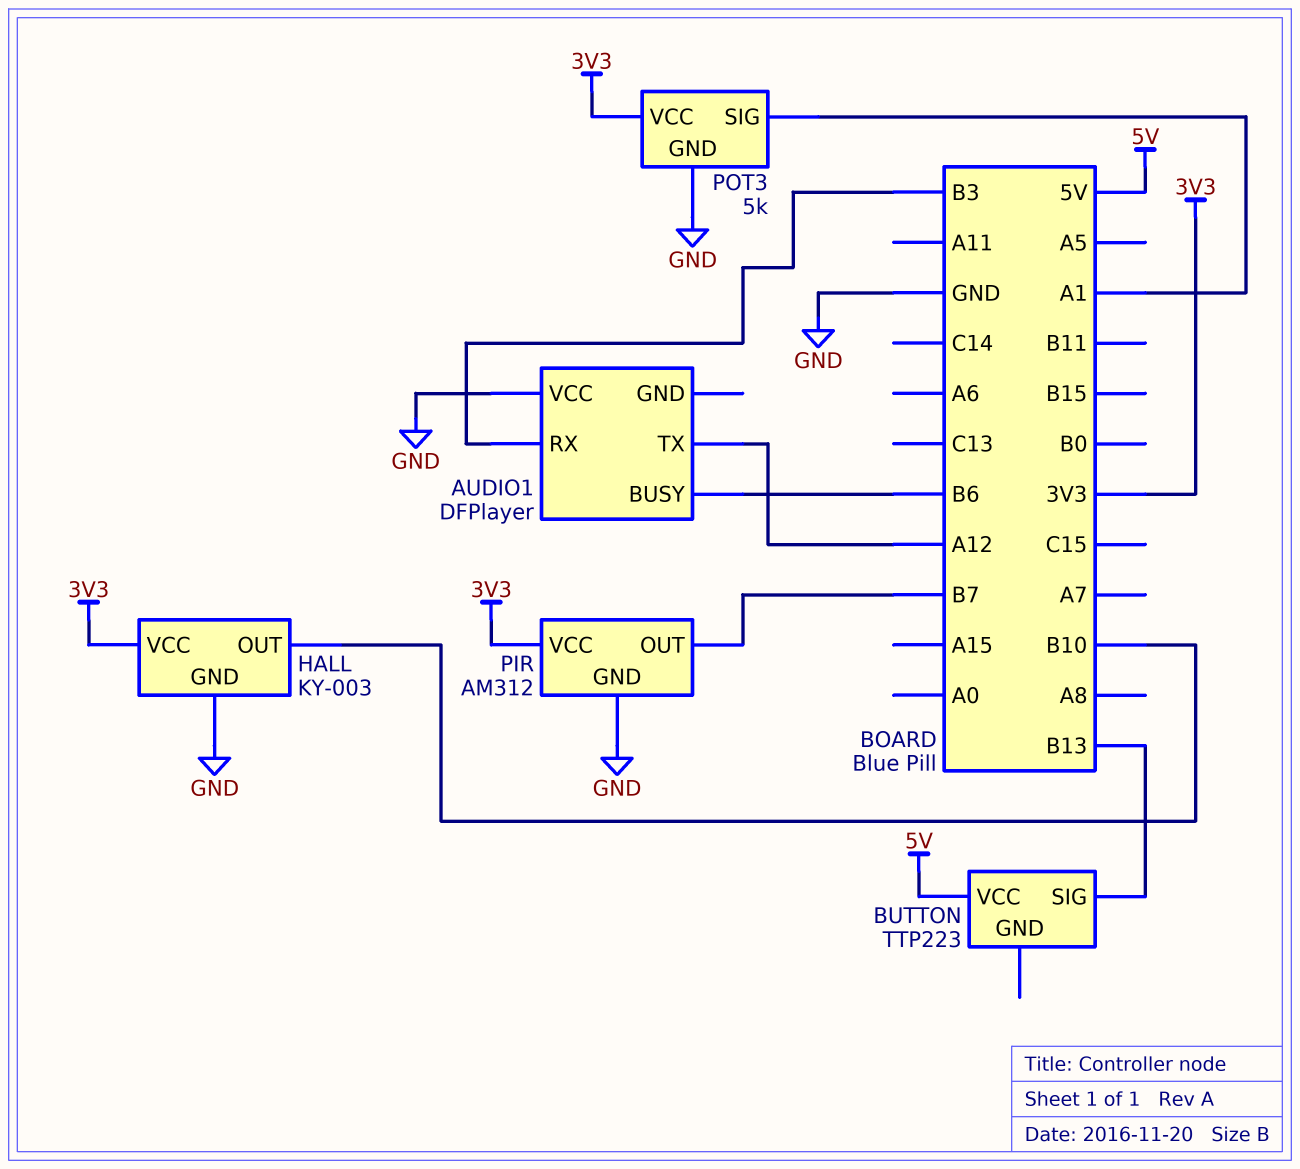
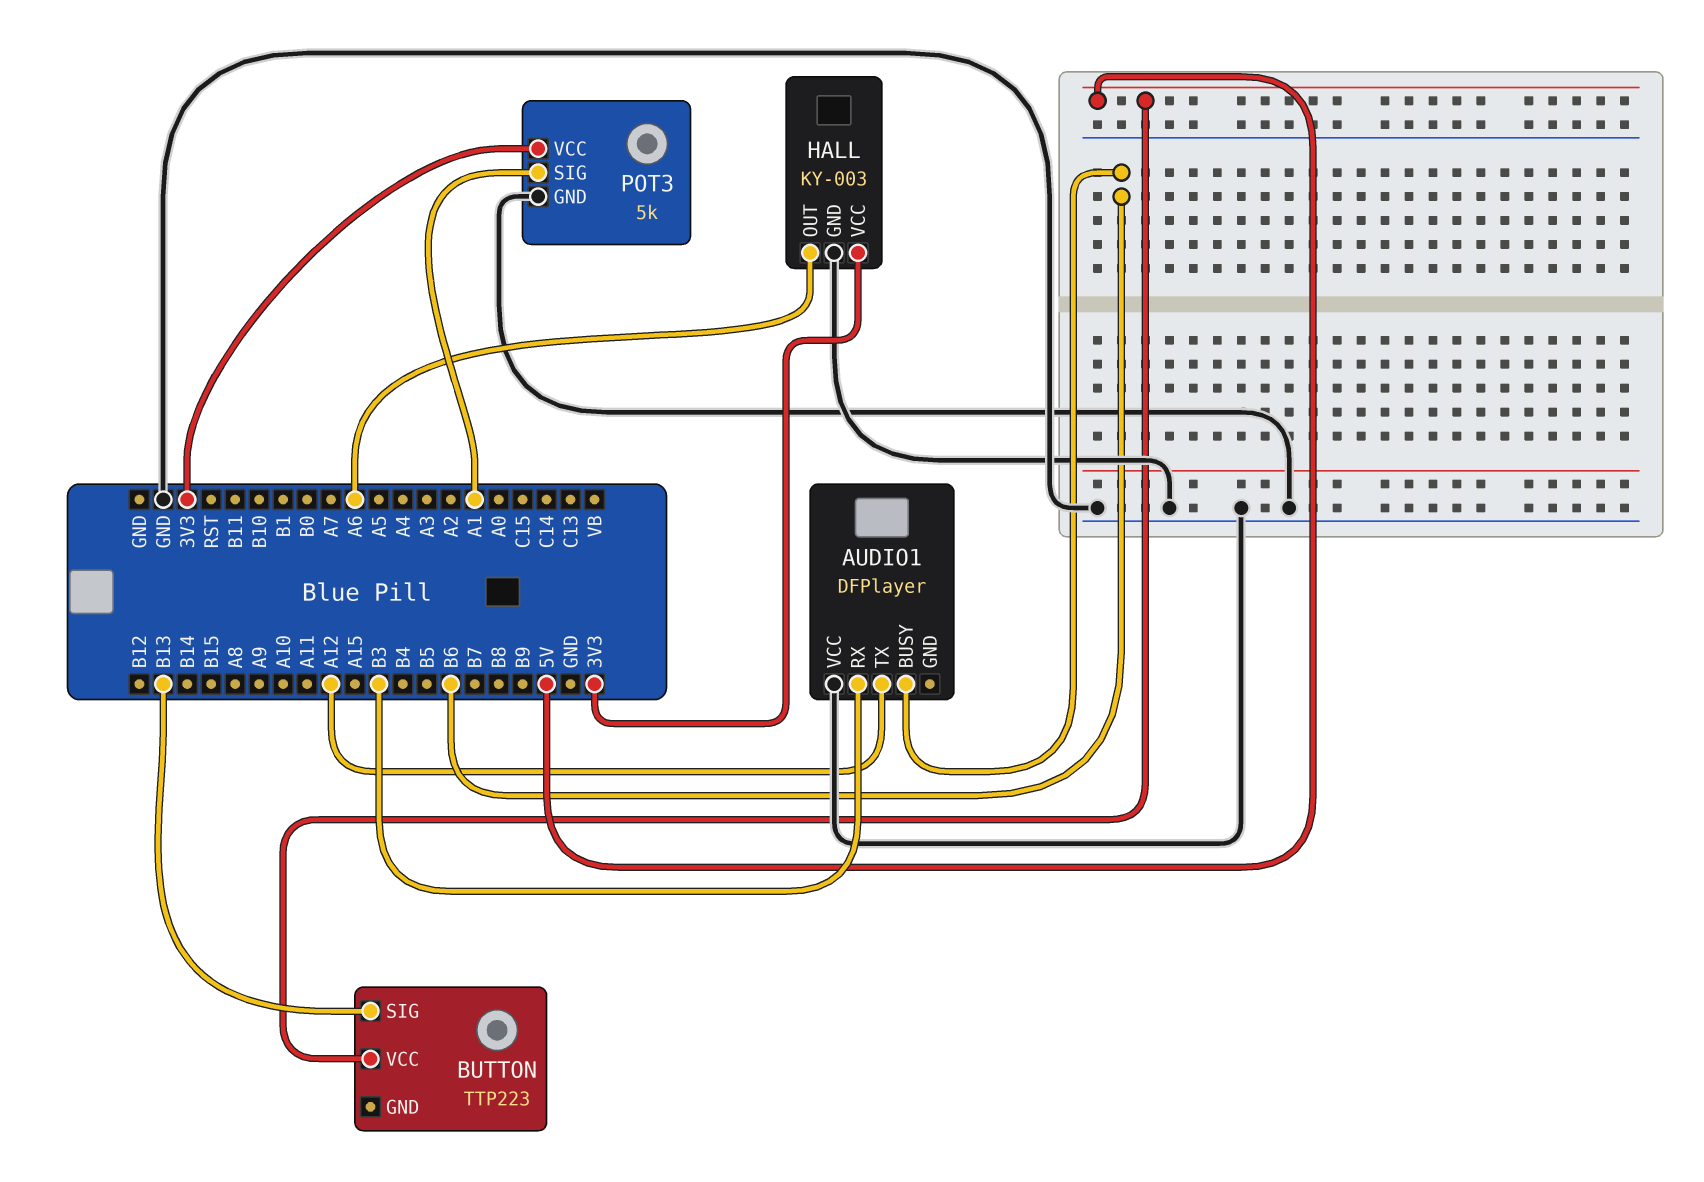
HALL pin OUT: B10 -> A6
PIR: AM312 -> none
PIR pin GND: GND -> none
PIR pin OUT: B7 -> none
PIR pin VCC: 3V3 -> none

